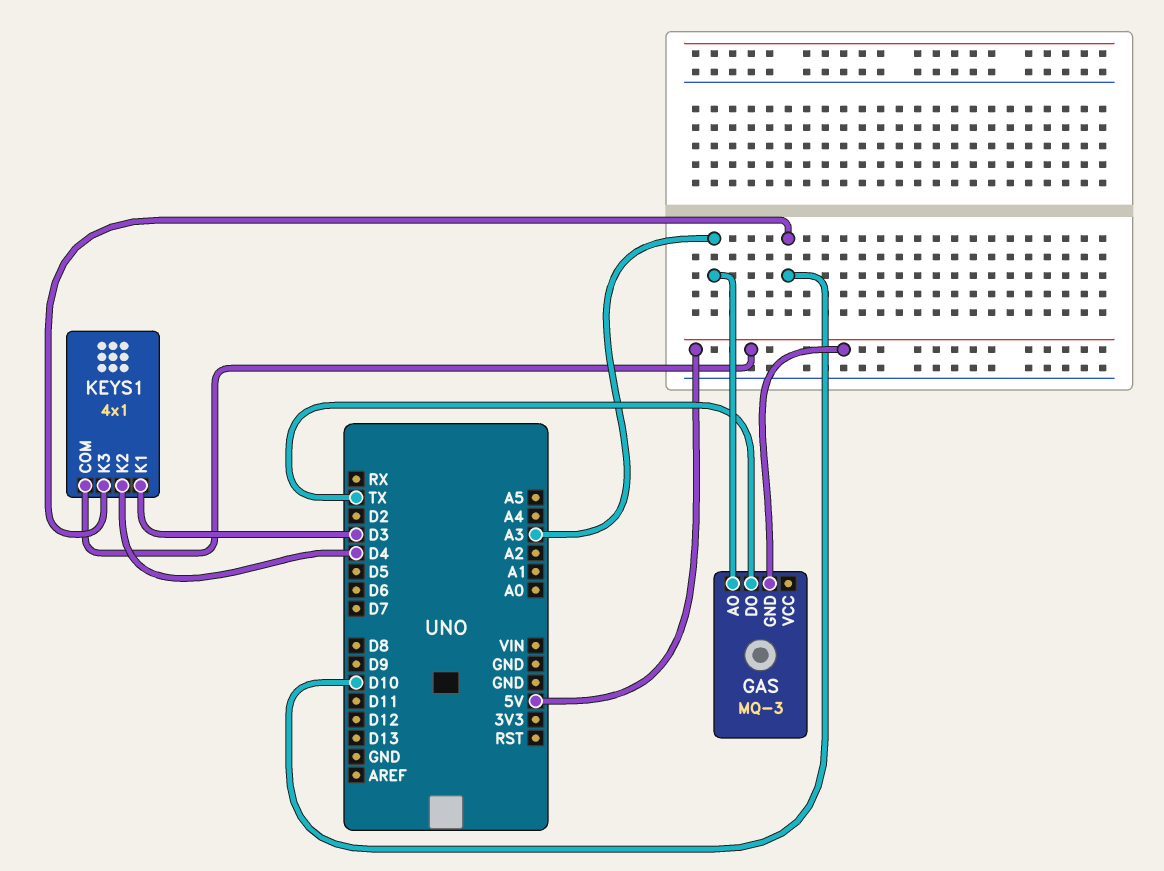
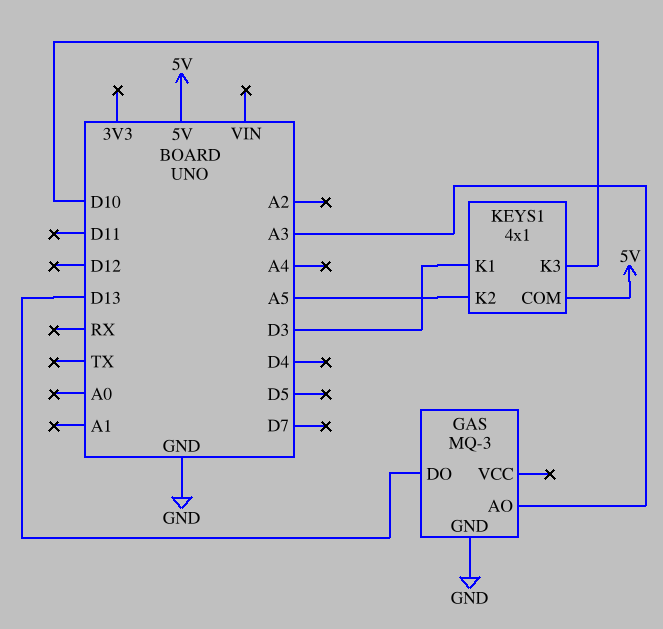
GAS pin DO: TX -> D13
GAS pin GND: 5V -> GND
KEYS1 pin K2: D4 -> A5

